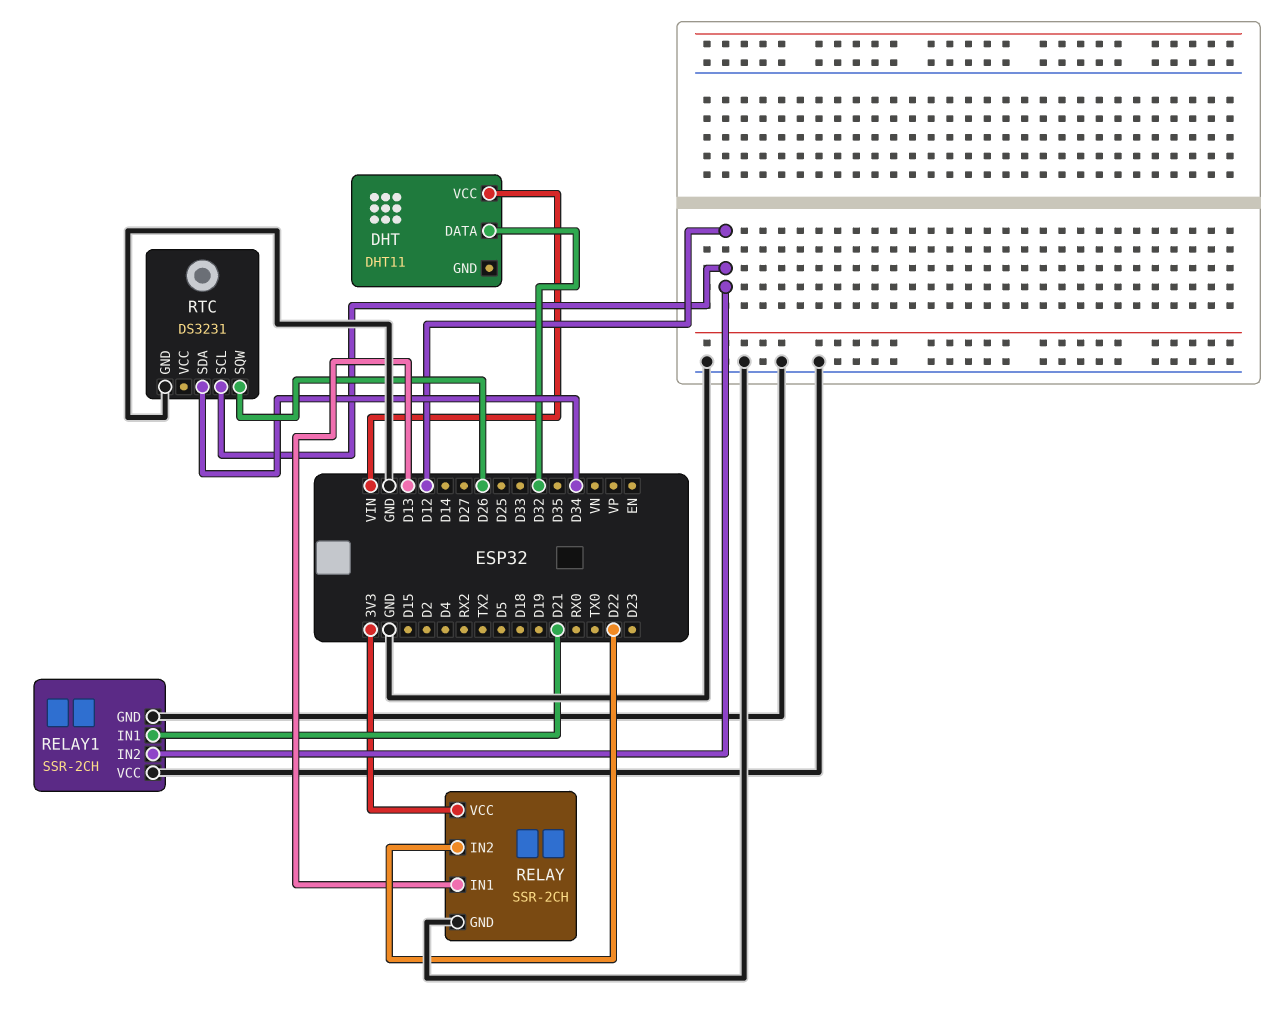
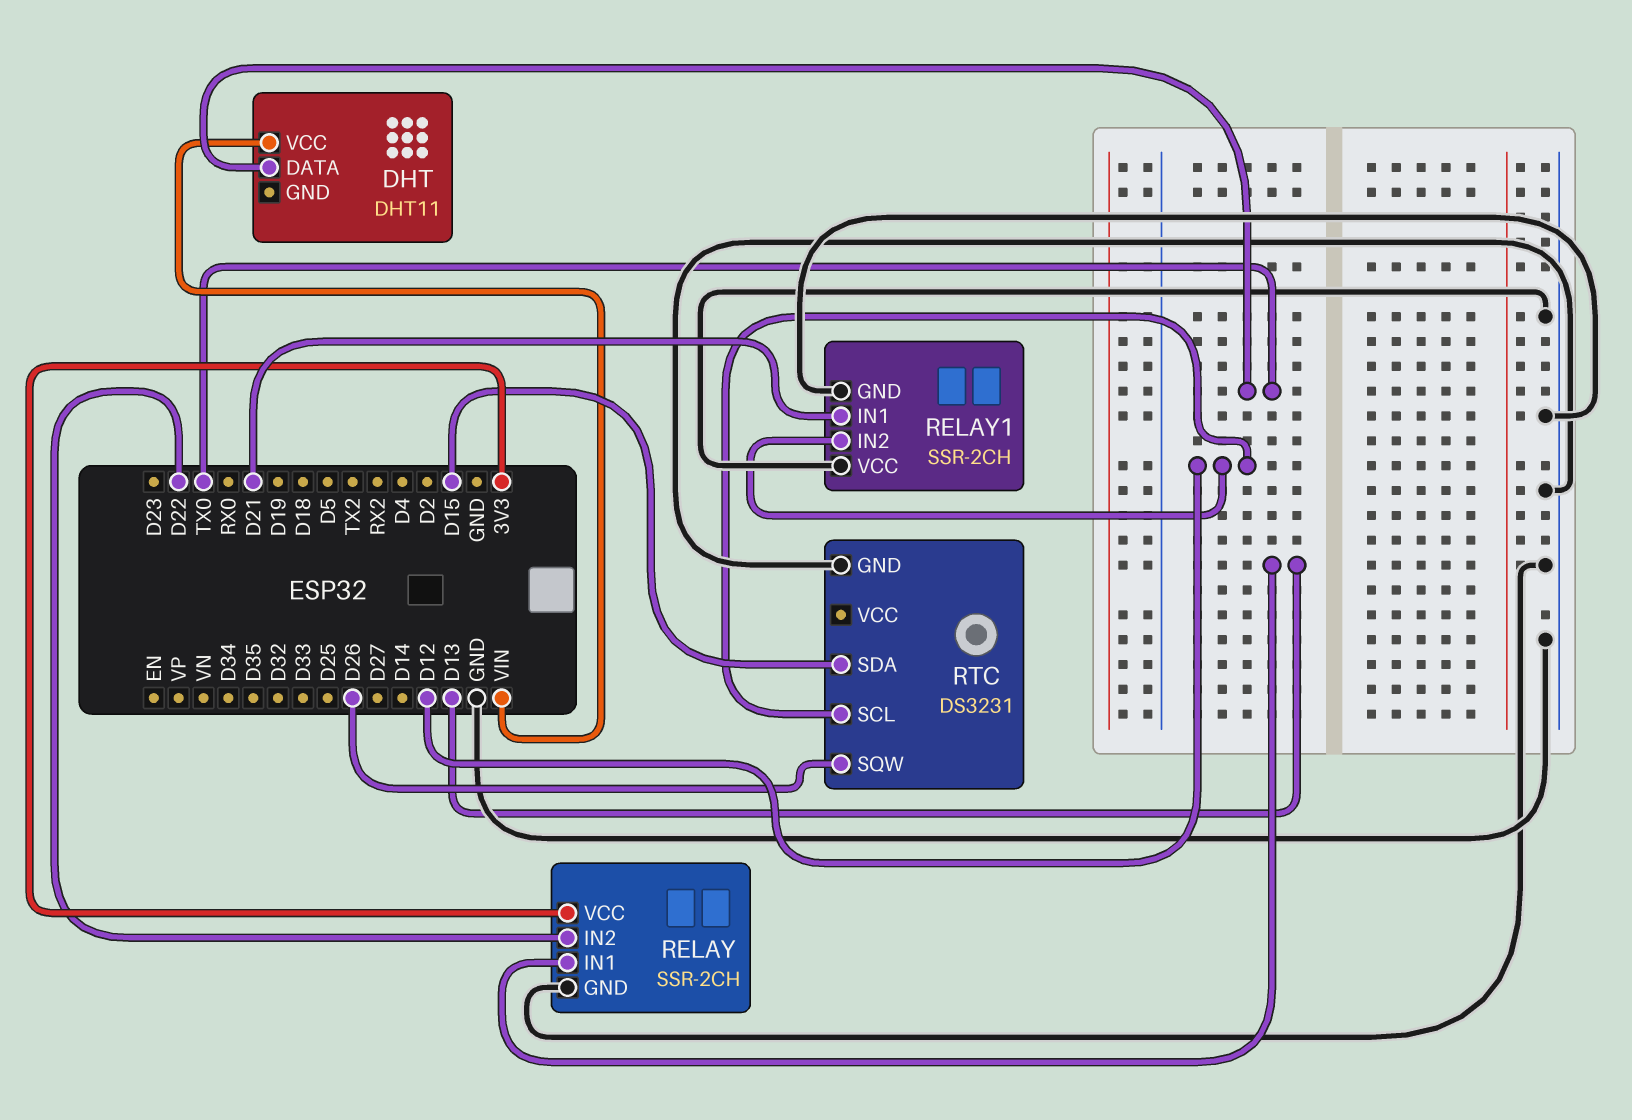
DHT pin DATA: D32 -> TX0
RTC pin SDA: D34 -> D15

